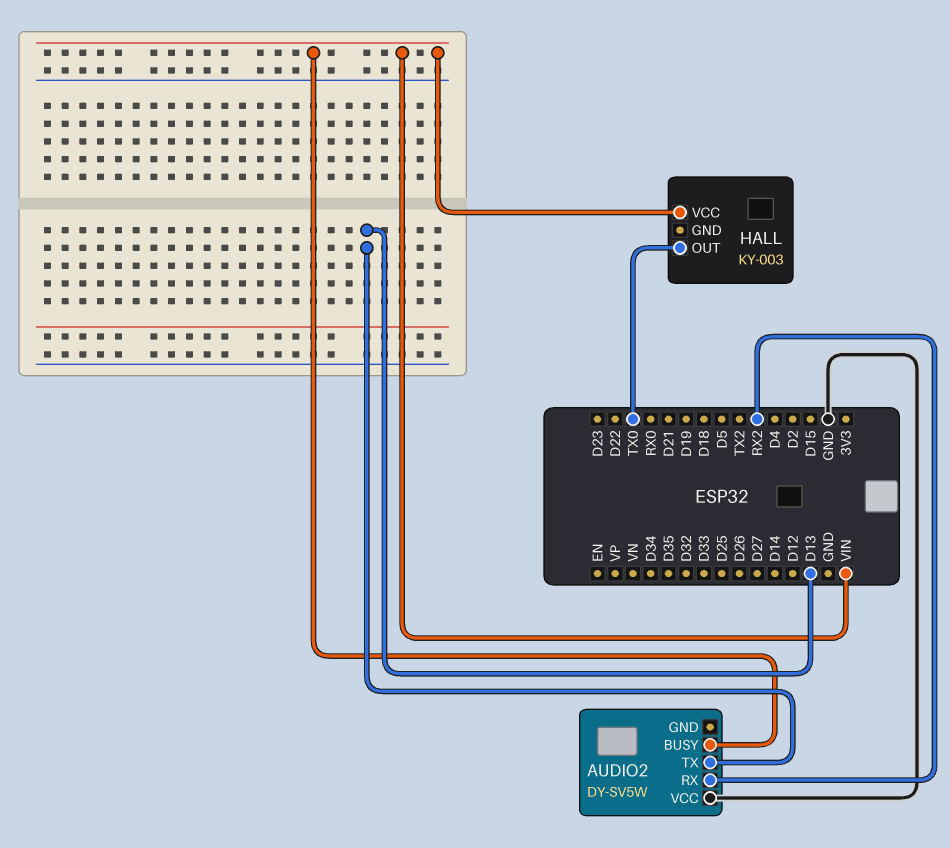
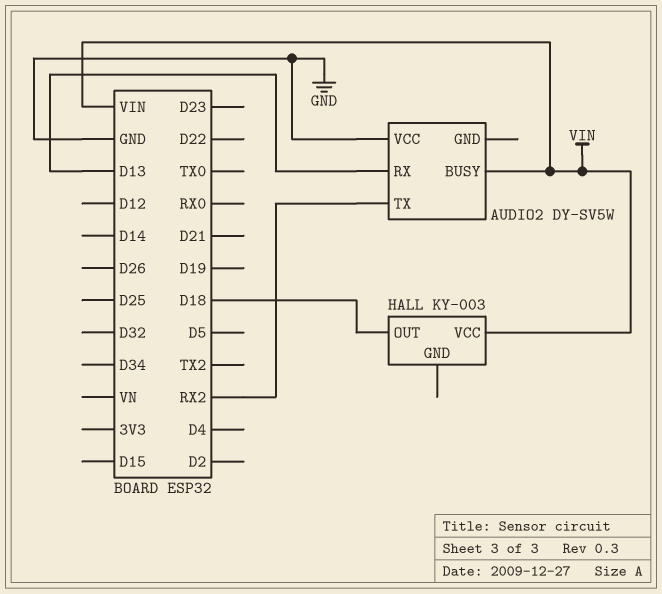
AUDIO2 pin RX: RX2 -> D13
AUDIO2 pin TX: D13 -> RX2
HALL pin OUT: TX0 -> D18

